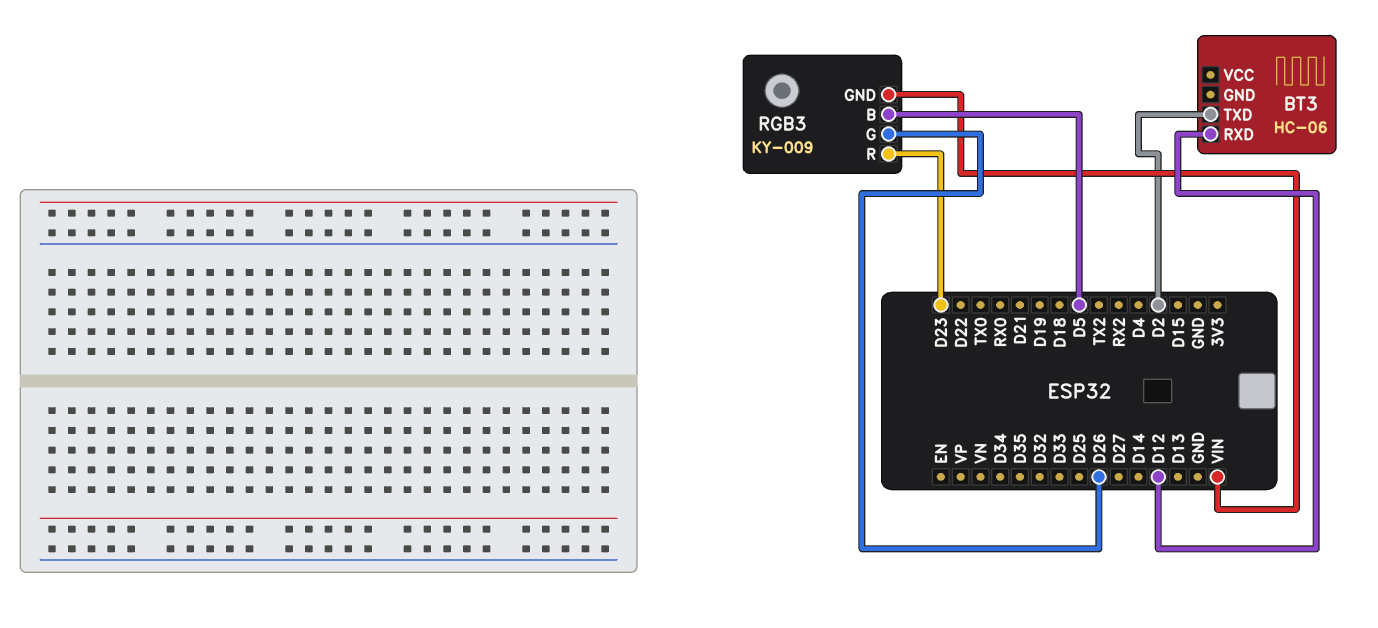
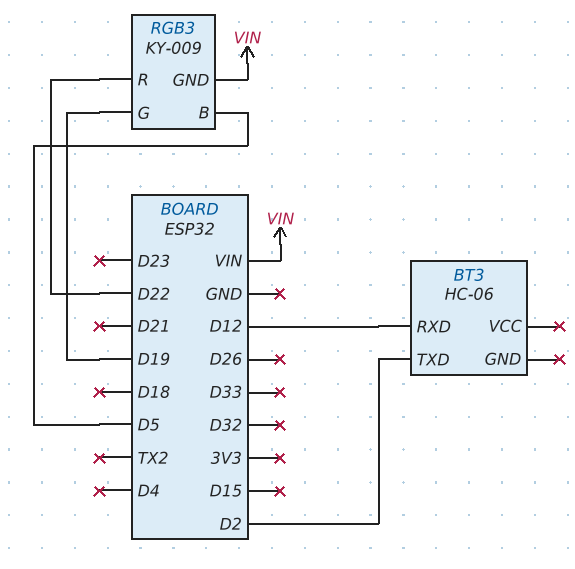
RGB3 pin G: D26 -> D19
RGB3 pin R: D23 -> D22

